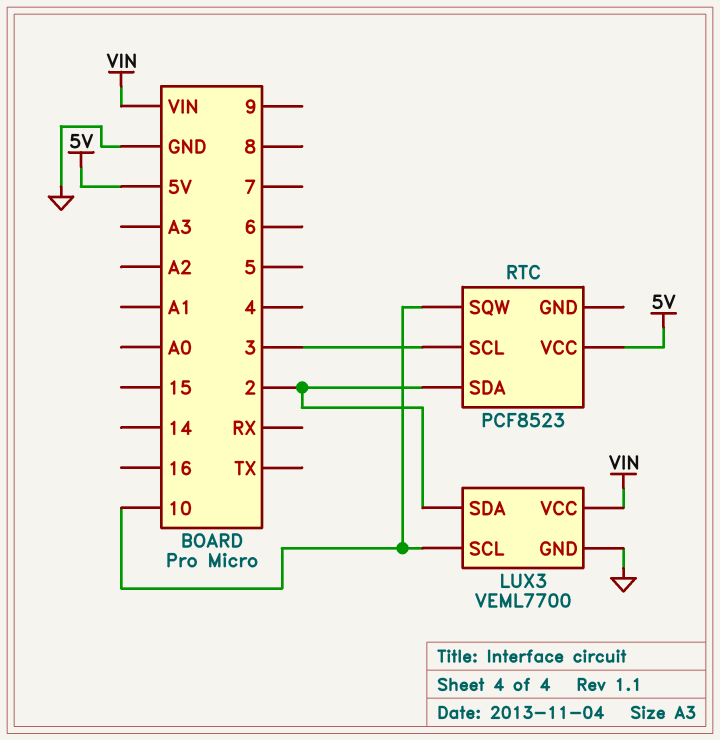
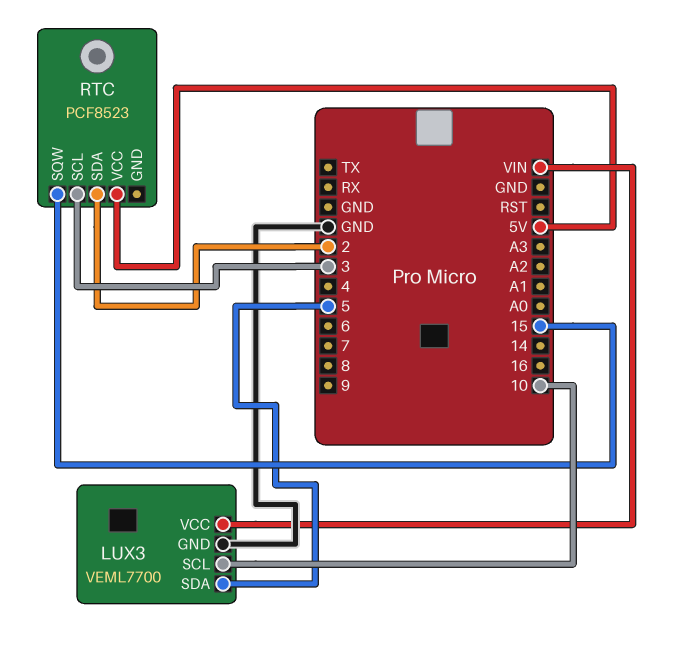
LUX3 pin SDA: 2 -> 5
RTC pin SQW: 10 -> 15

